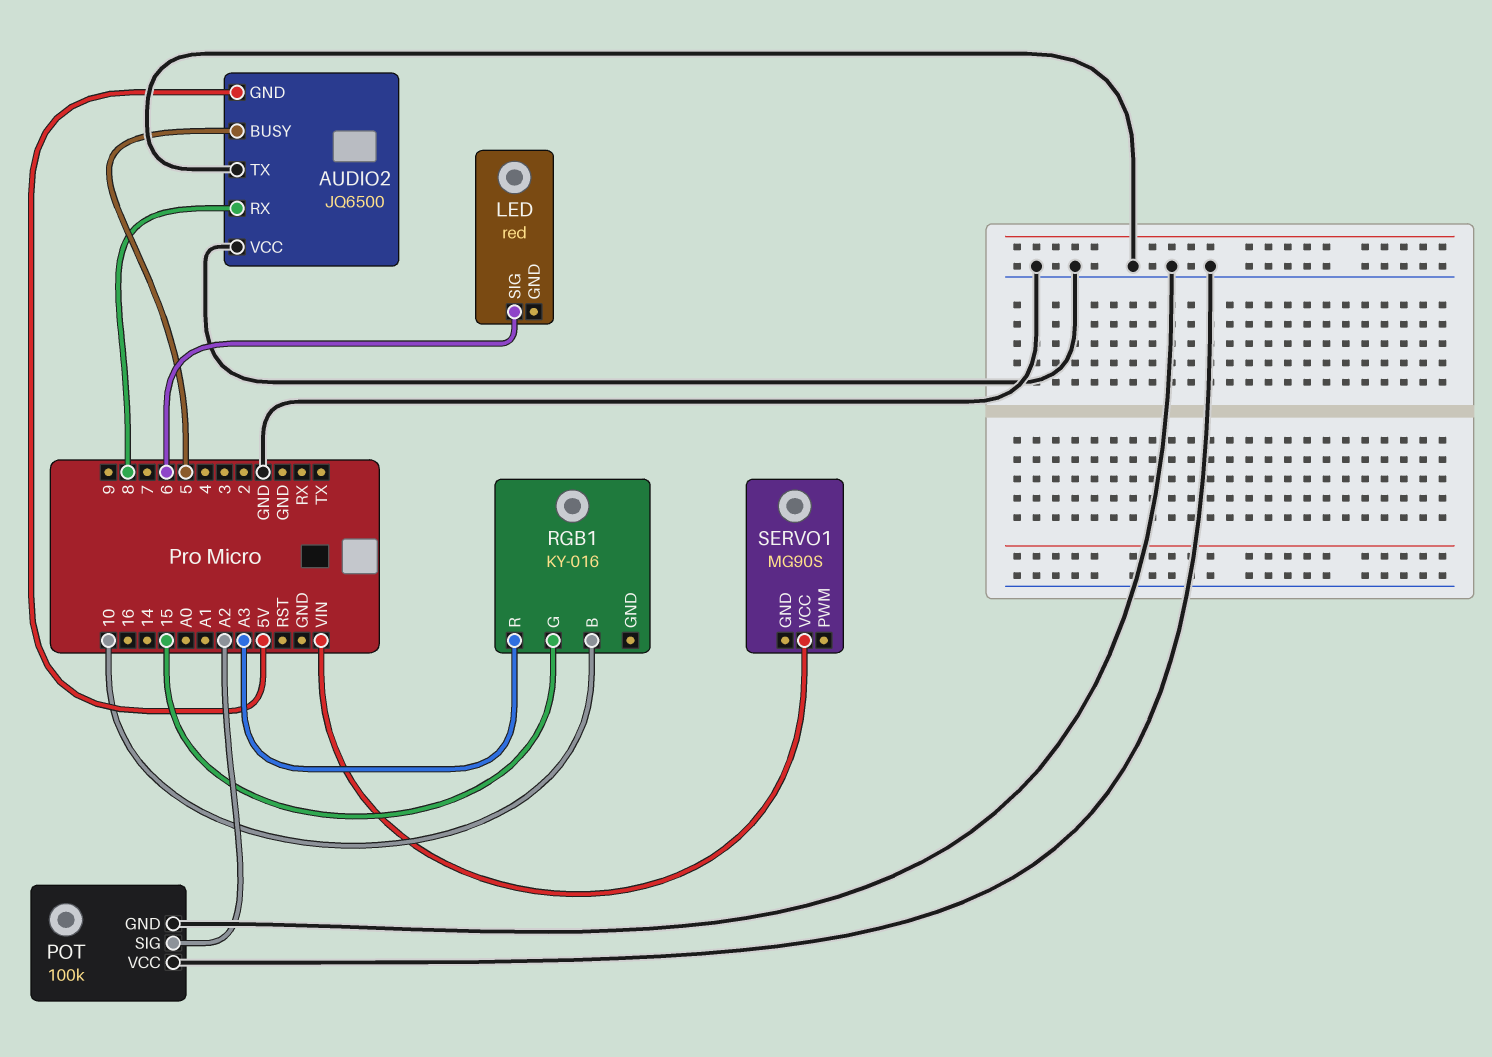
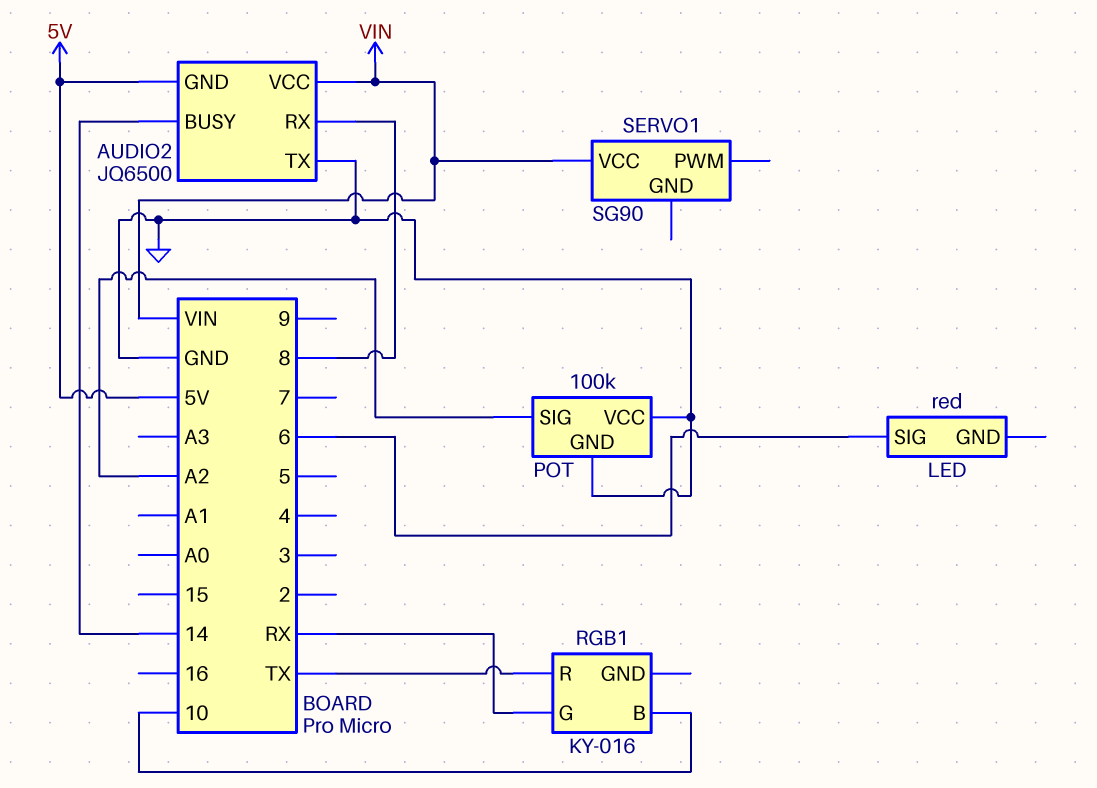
AUDIO2 pin BUSY: 5 -> 14
AUDIO2 pin VCC: GND -> VIN
RGB1 pin G: 15 -> RX
RGB1 pin R: A3 -> TX
SERVO1: MG90S -> SG90

